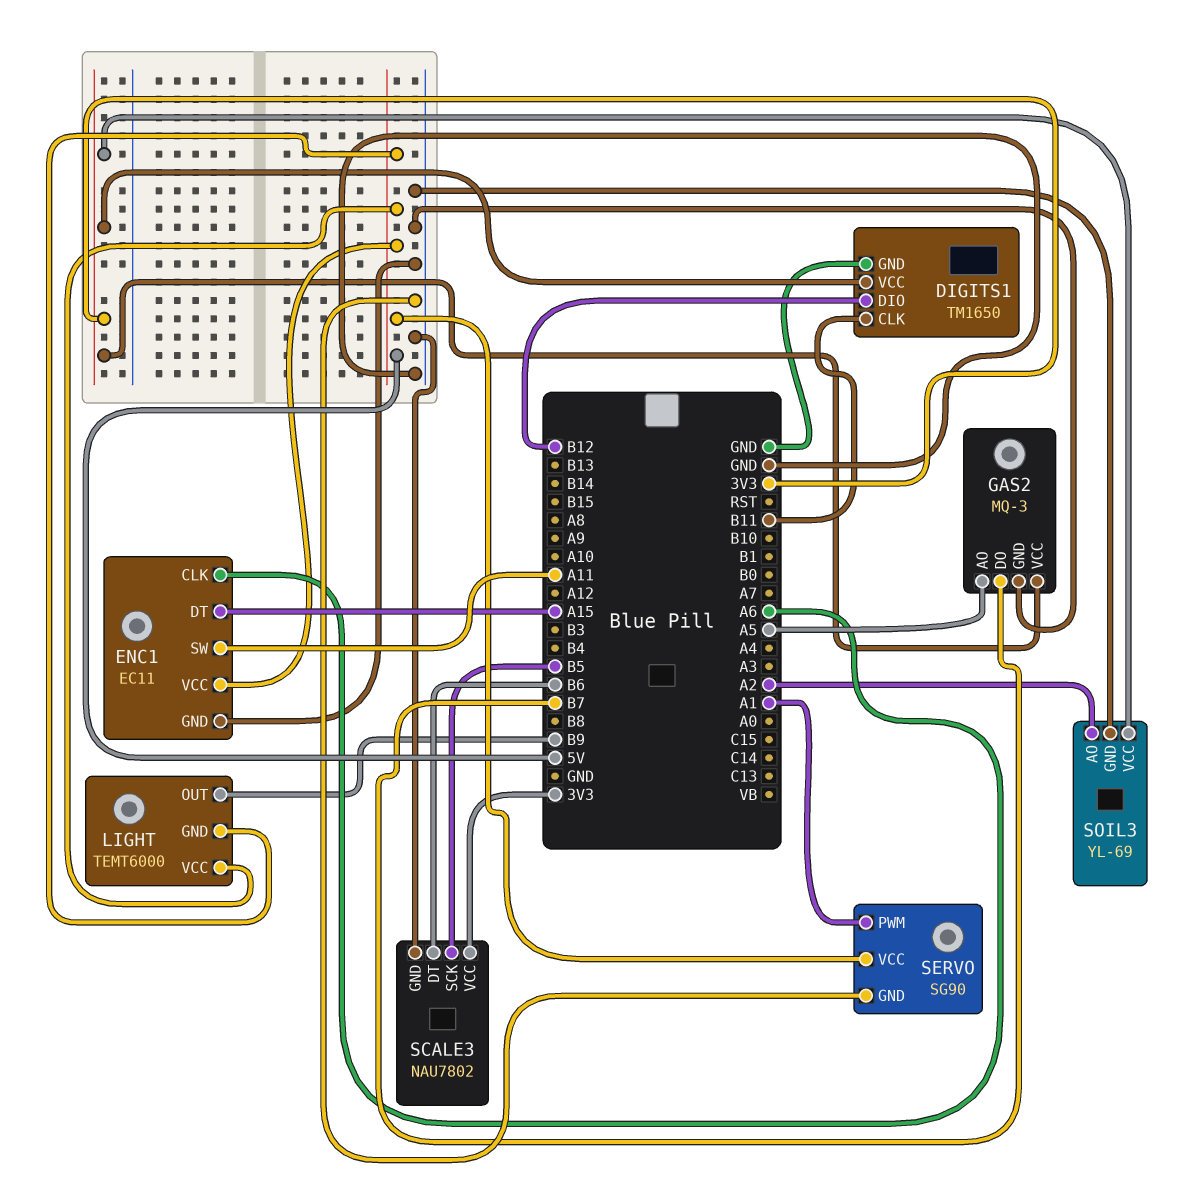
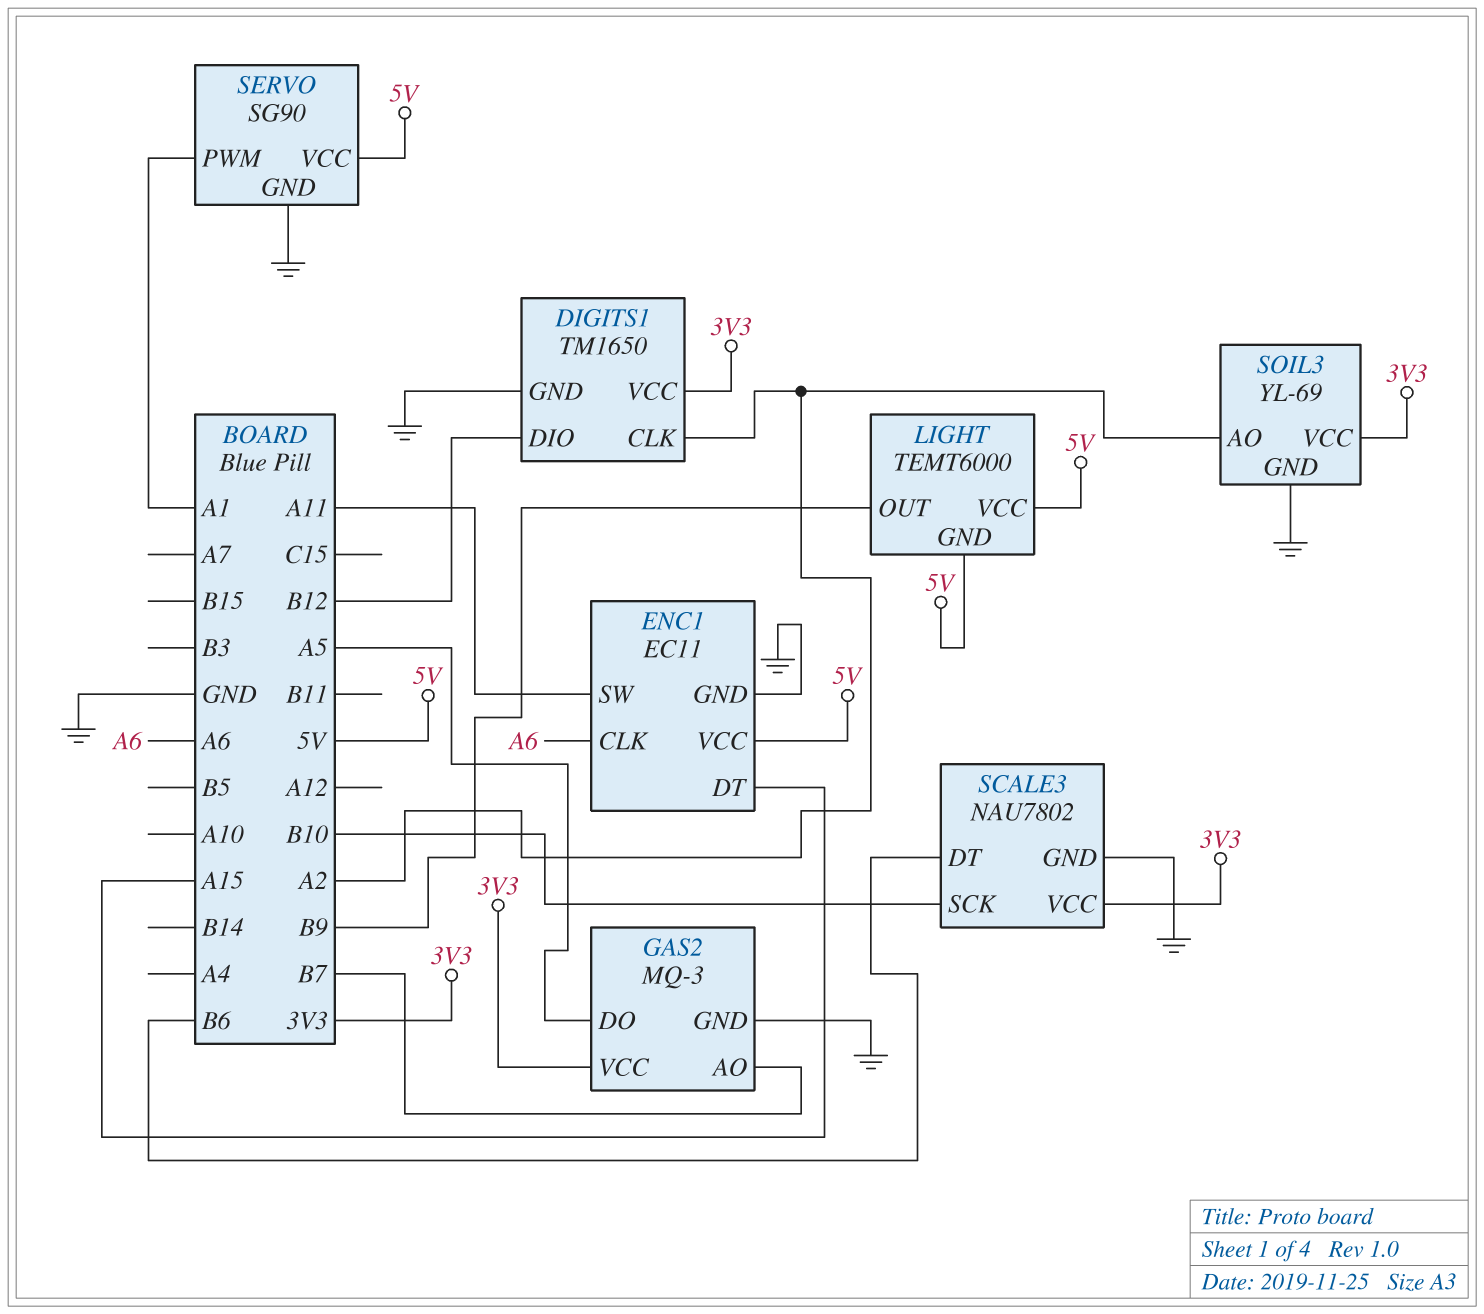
DIGITS1 pin CLK: B11 -> A2
GAS2 pin AO: A5 -> B7
GAS2 pin DO: B7 -> A5
SCALE3 pin SCK: B5 -> B10

